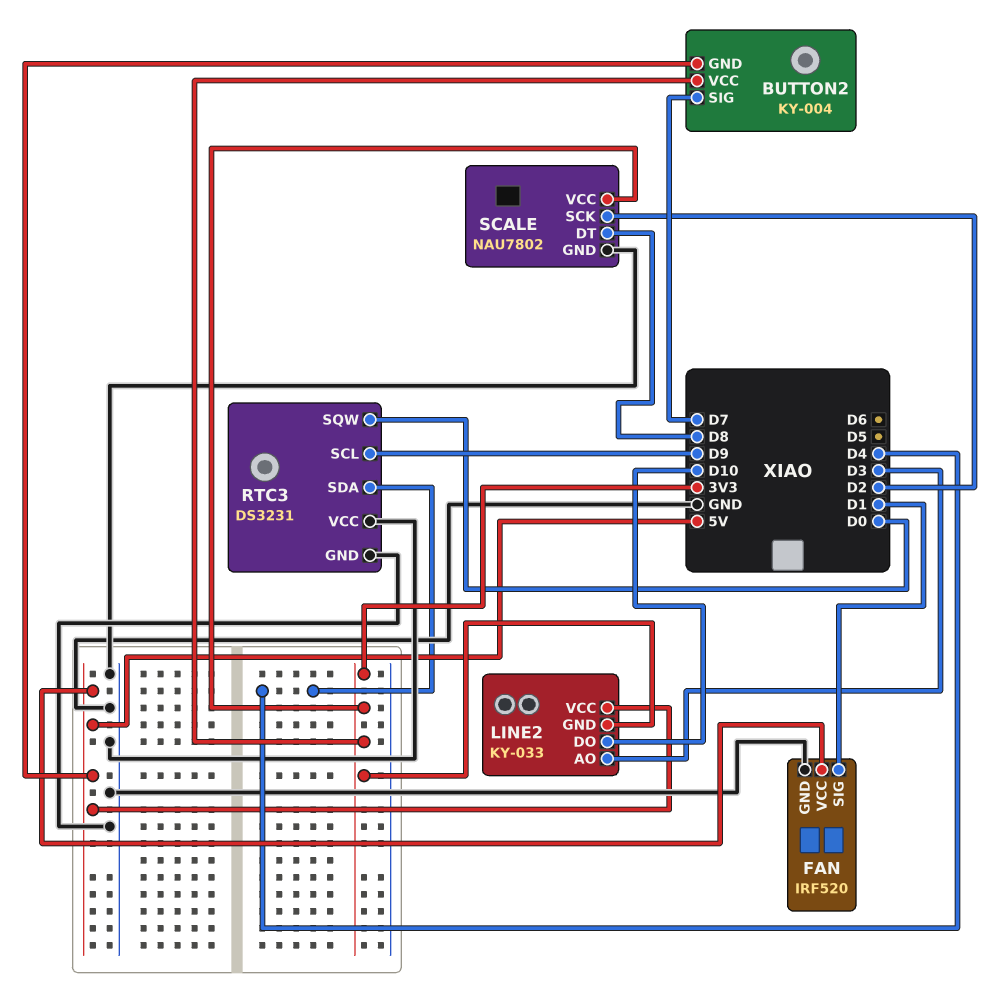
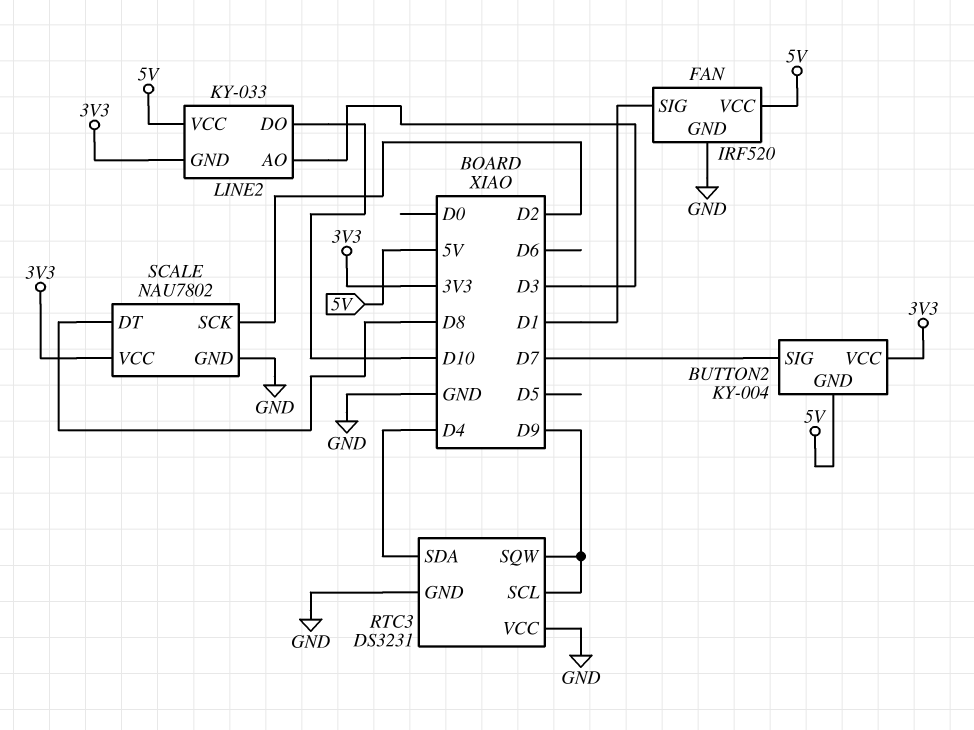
RTC3 pin SQW: D0 -> D9

